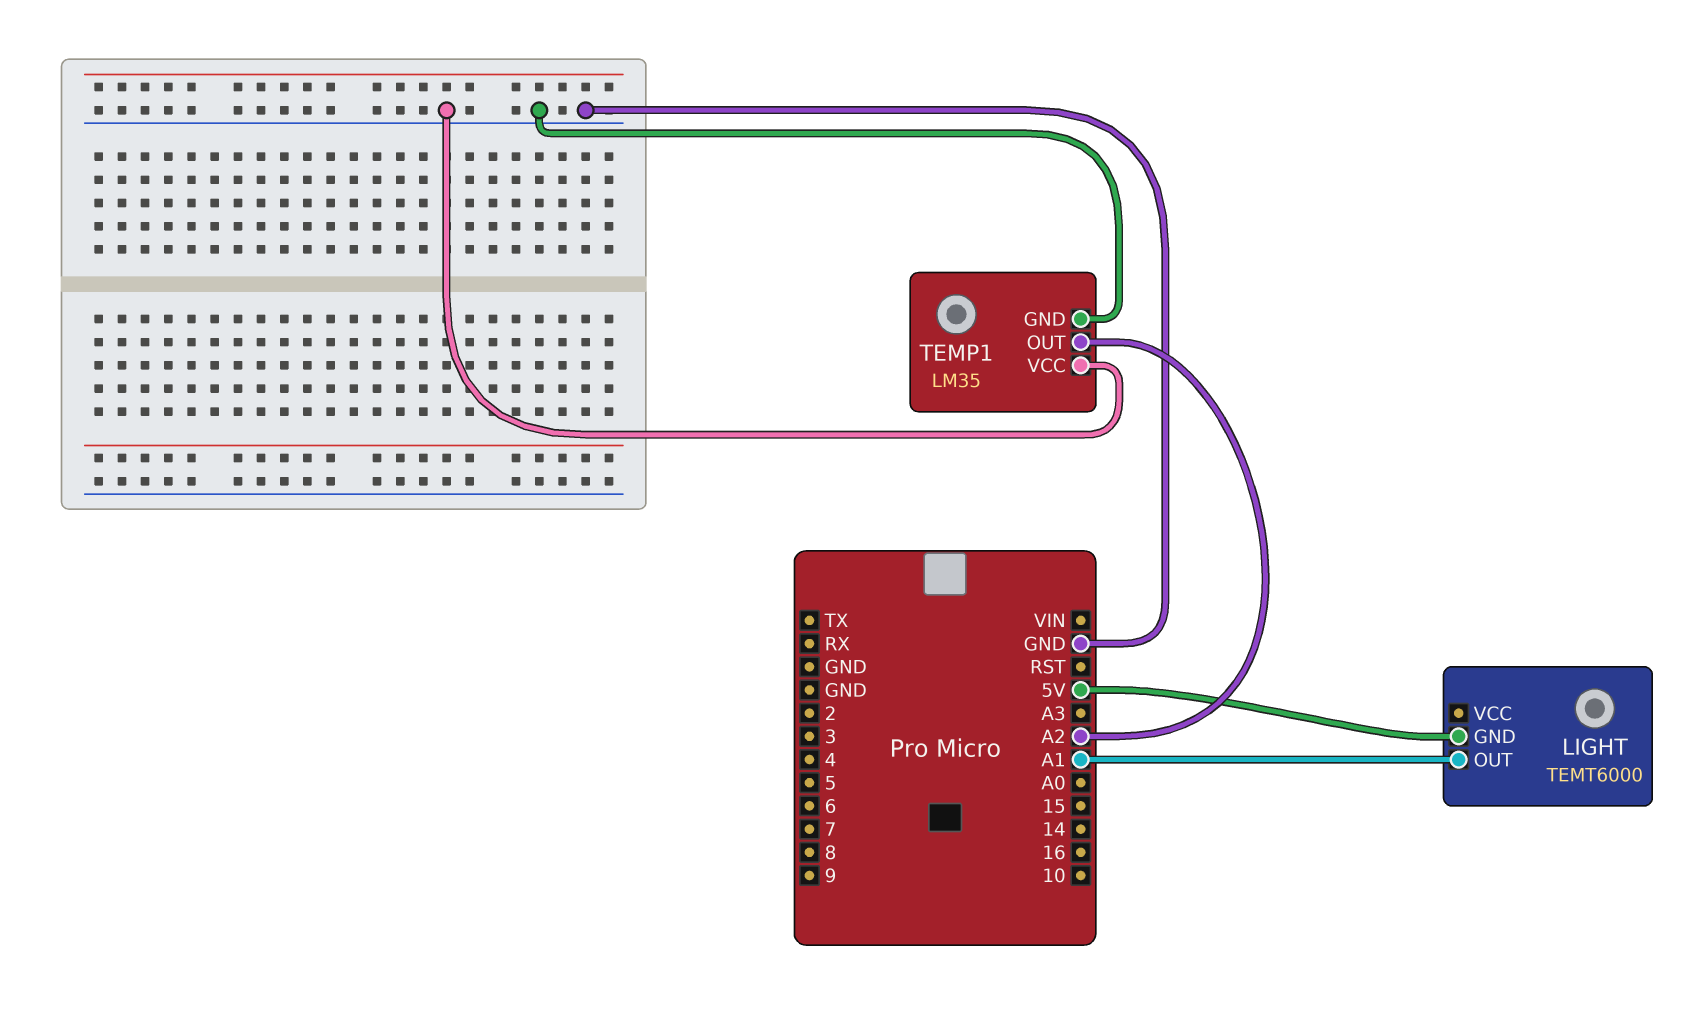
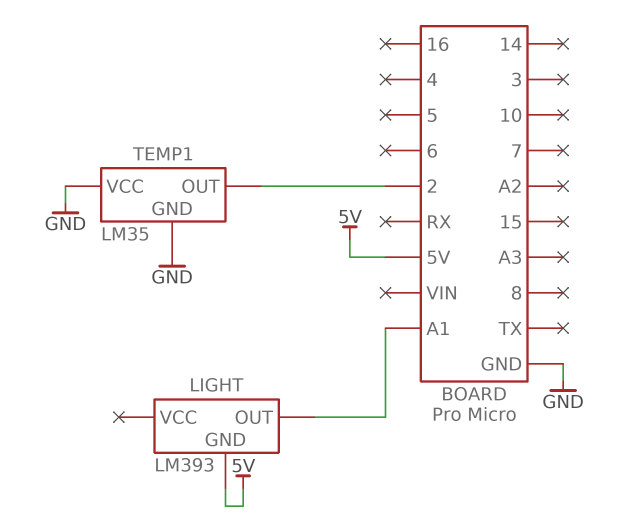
LIGHT: TEMT6000 -> LM393
TEMP1 pin OUT: A2 -> 2

